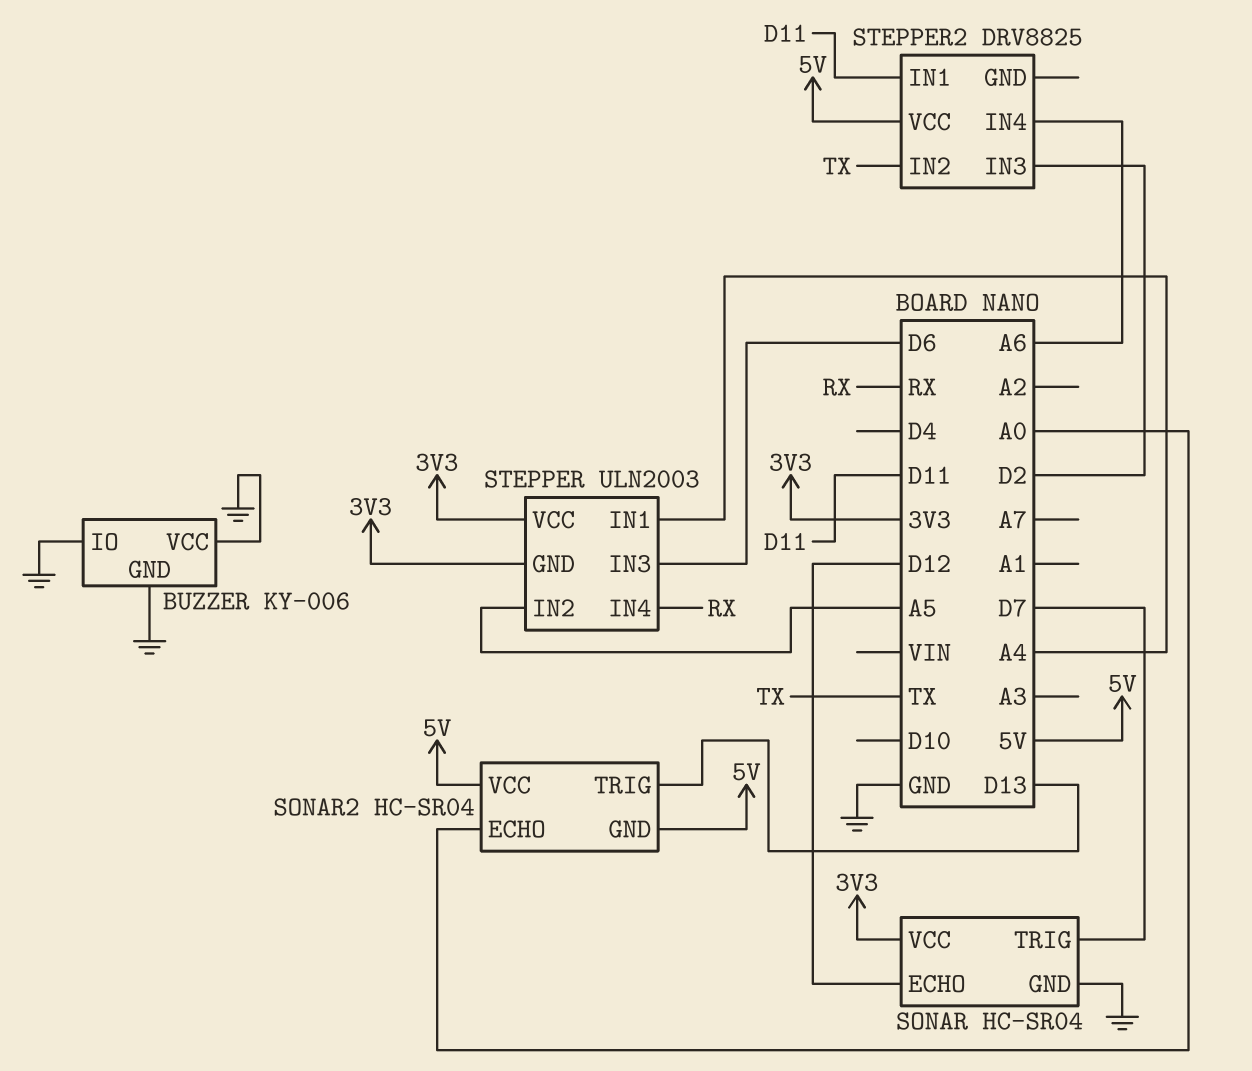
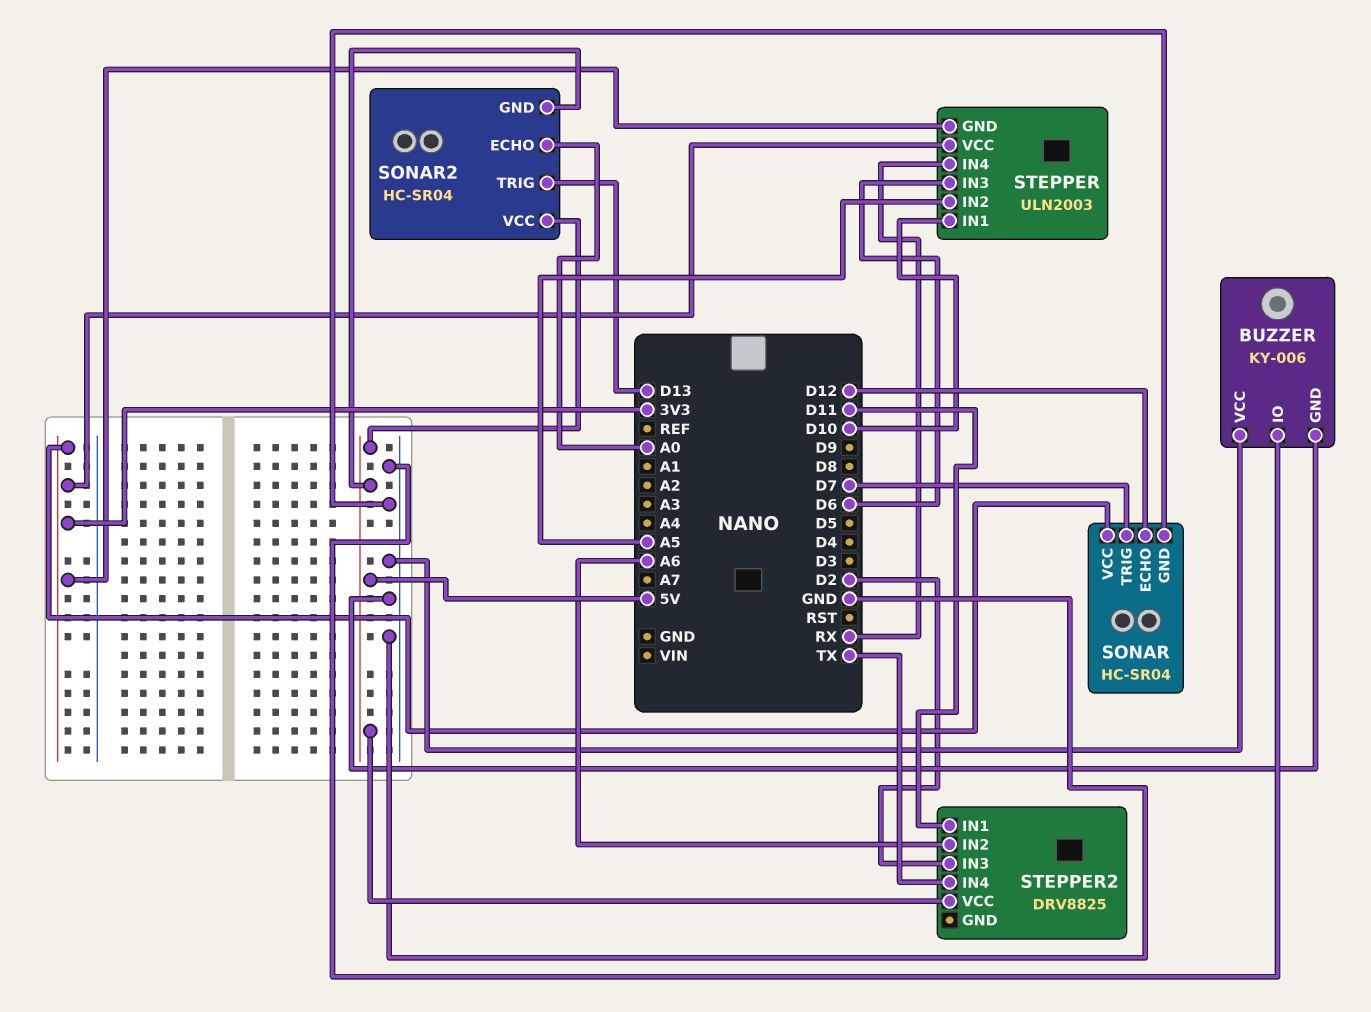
STEPPER pin IN1: A4 -> D10
STEPPER2 pin IN2: TX -> A6
STEPPER2 pin IN4: A6 -> TX

